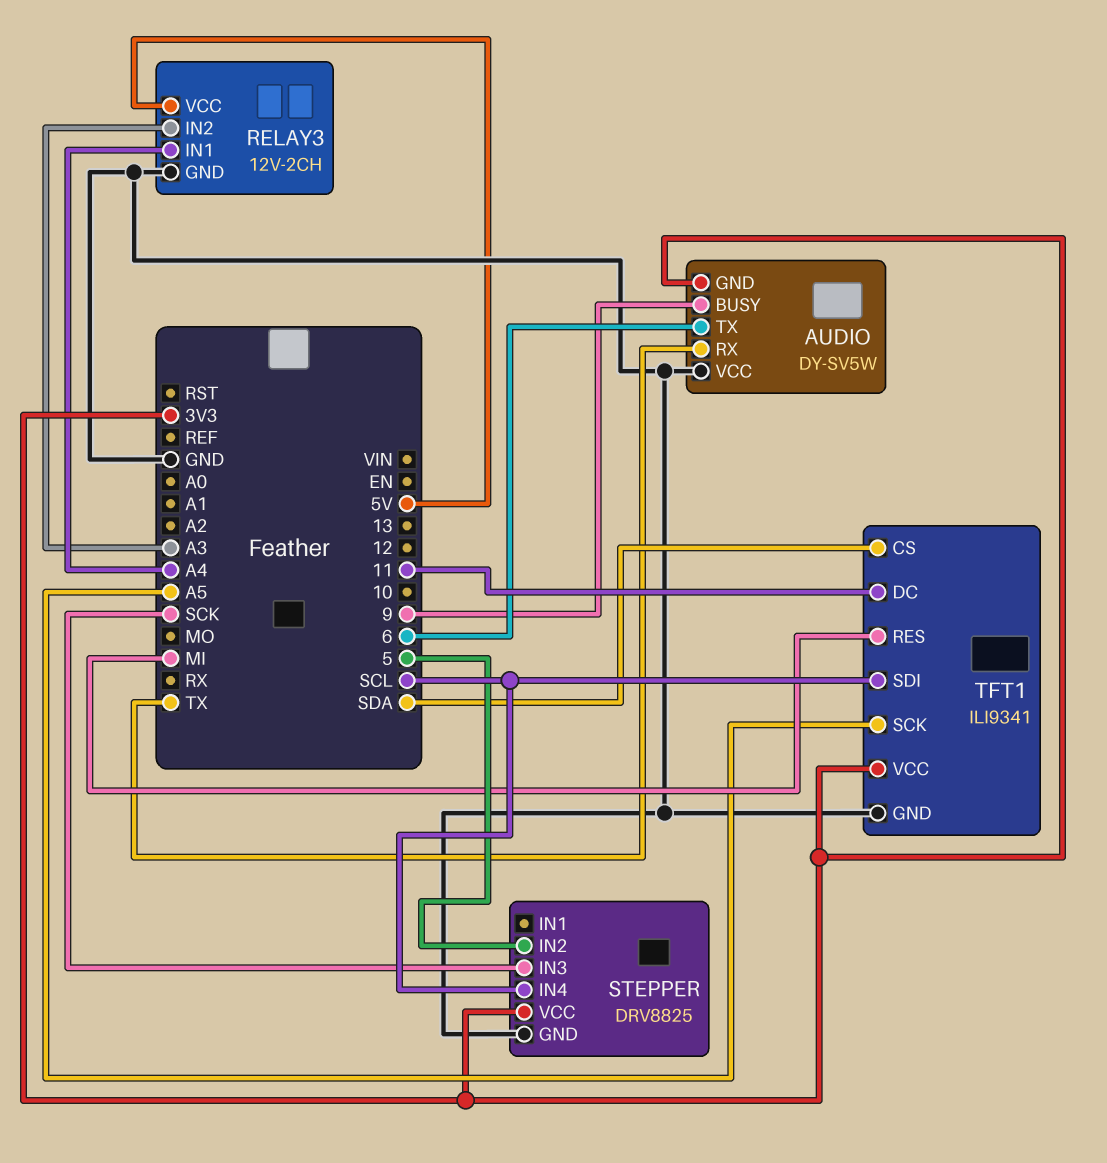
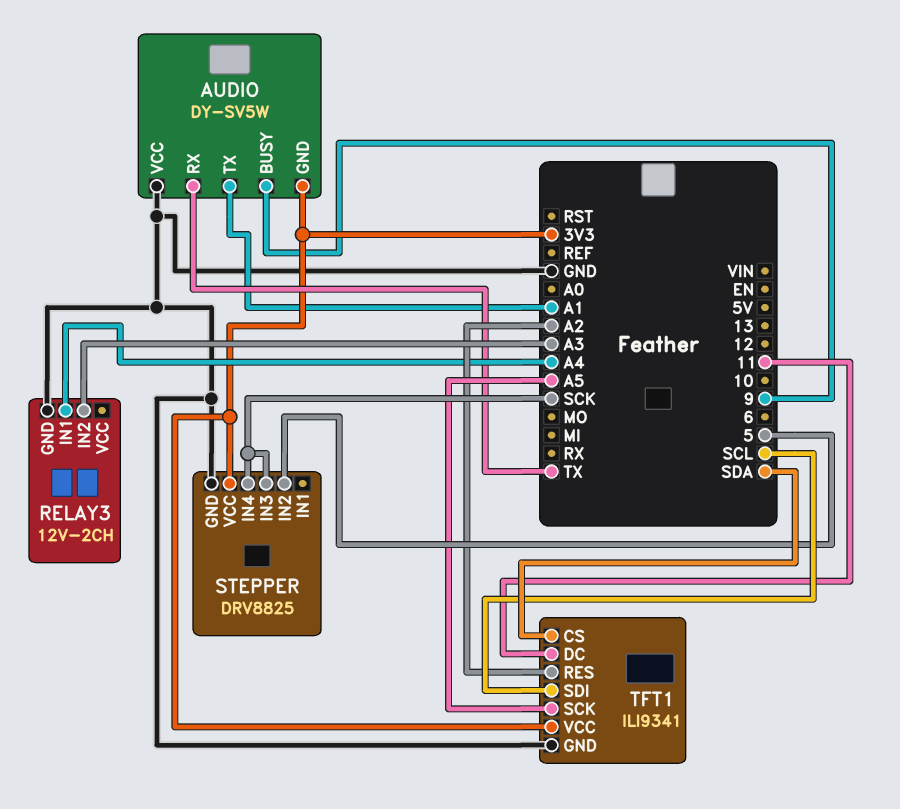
AUDIO pin TX: 6 -> A1
RELAY3 pin VCC: 5V -> none
STEPPER pin IN4: SCL -> SCK
TFT1 pin RES: MI -> A2

